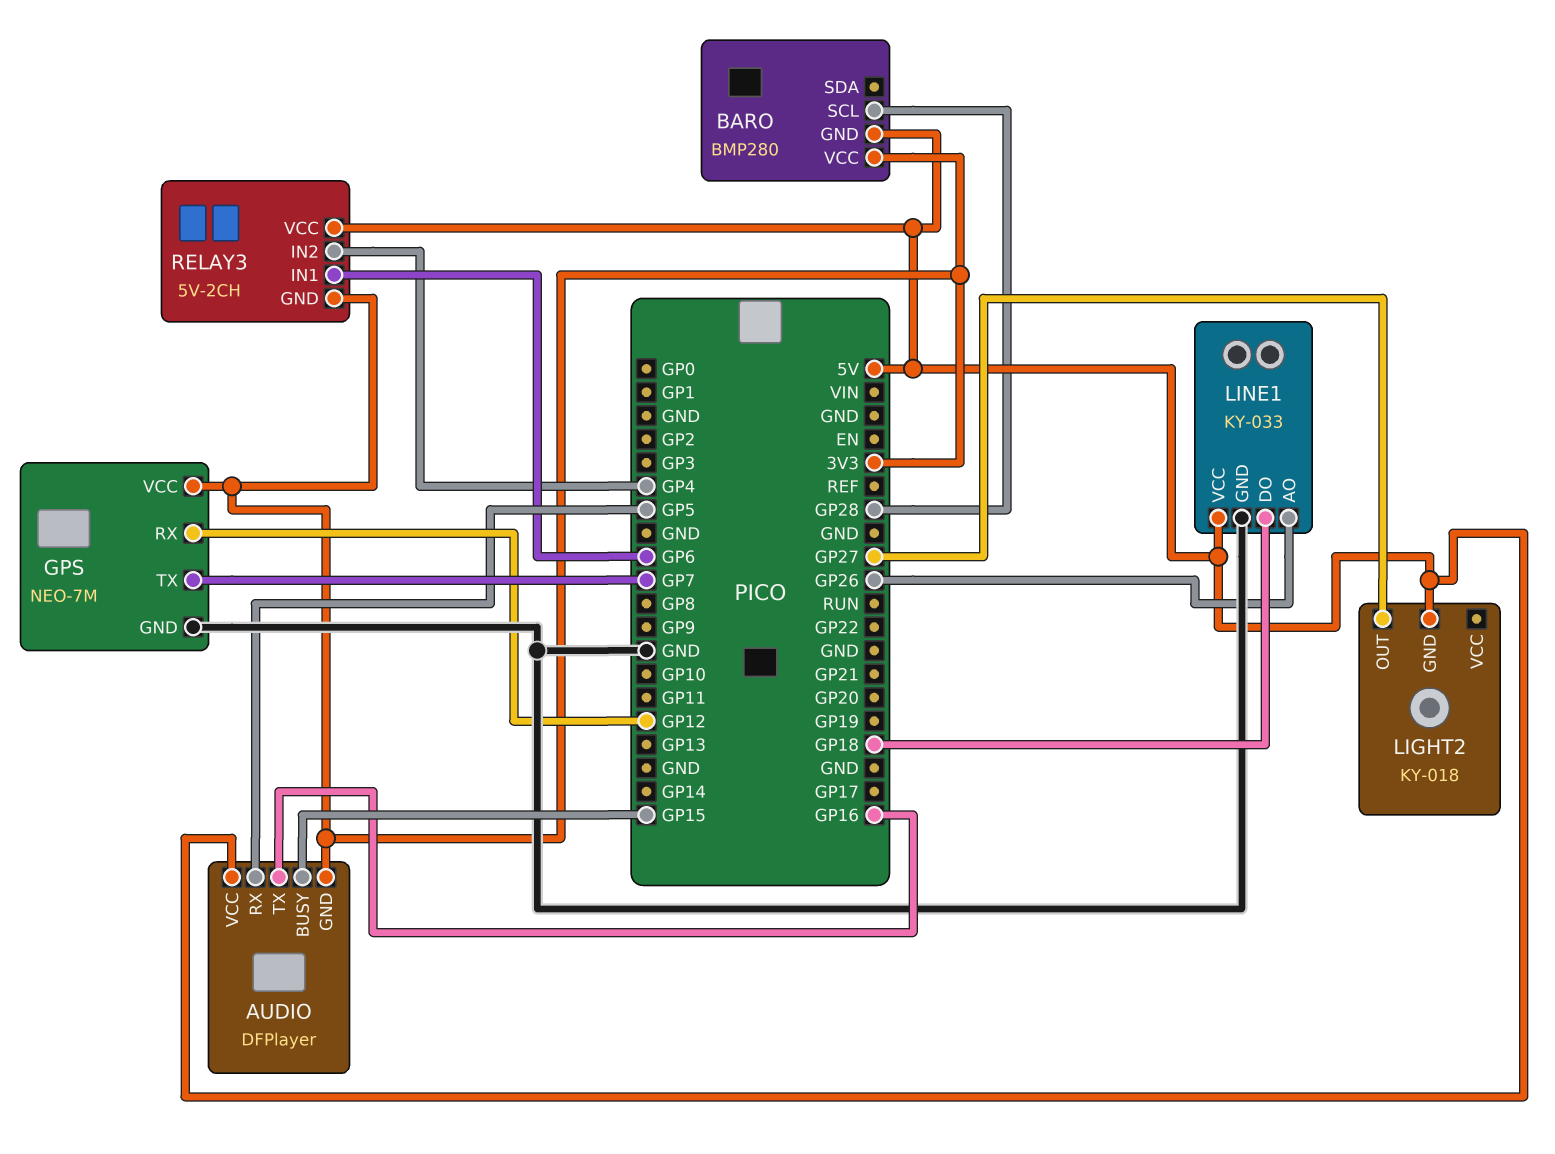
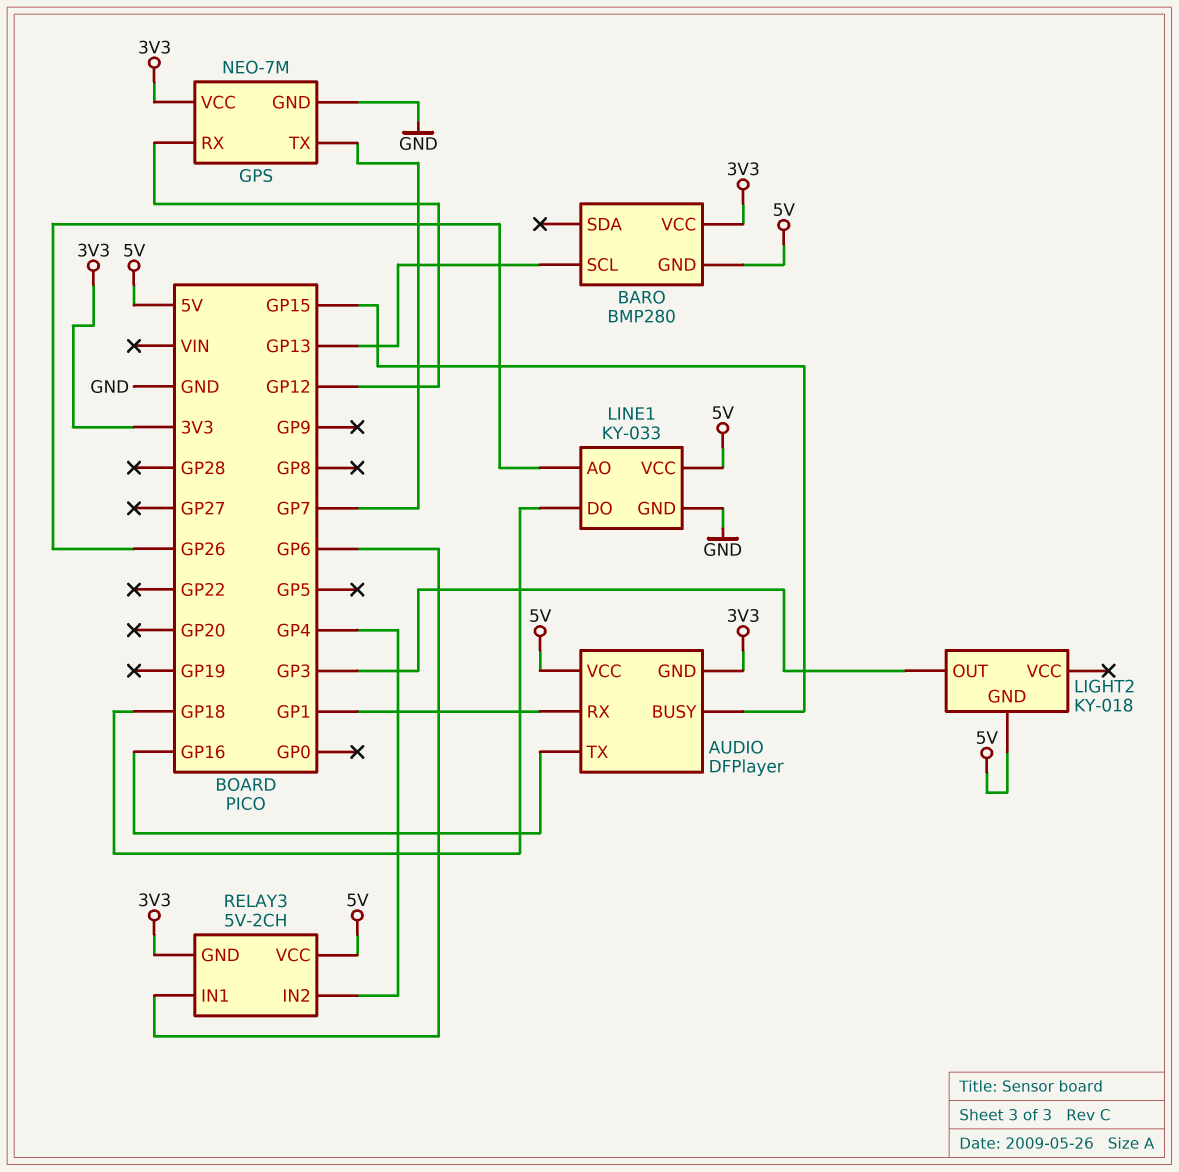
AUDIO pin RX: GP5 -> GP1
BARO pin SCL: GP28 -> GP13
LIGHT2 pin OUT: GP27 -> GP3

